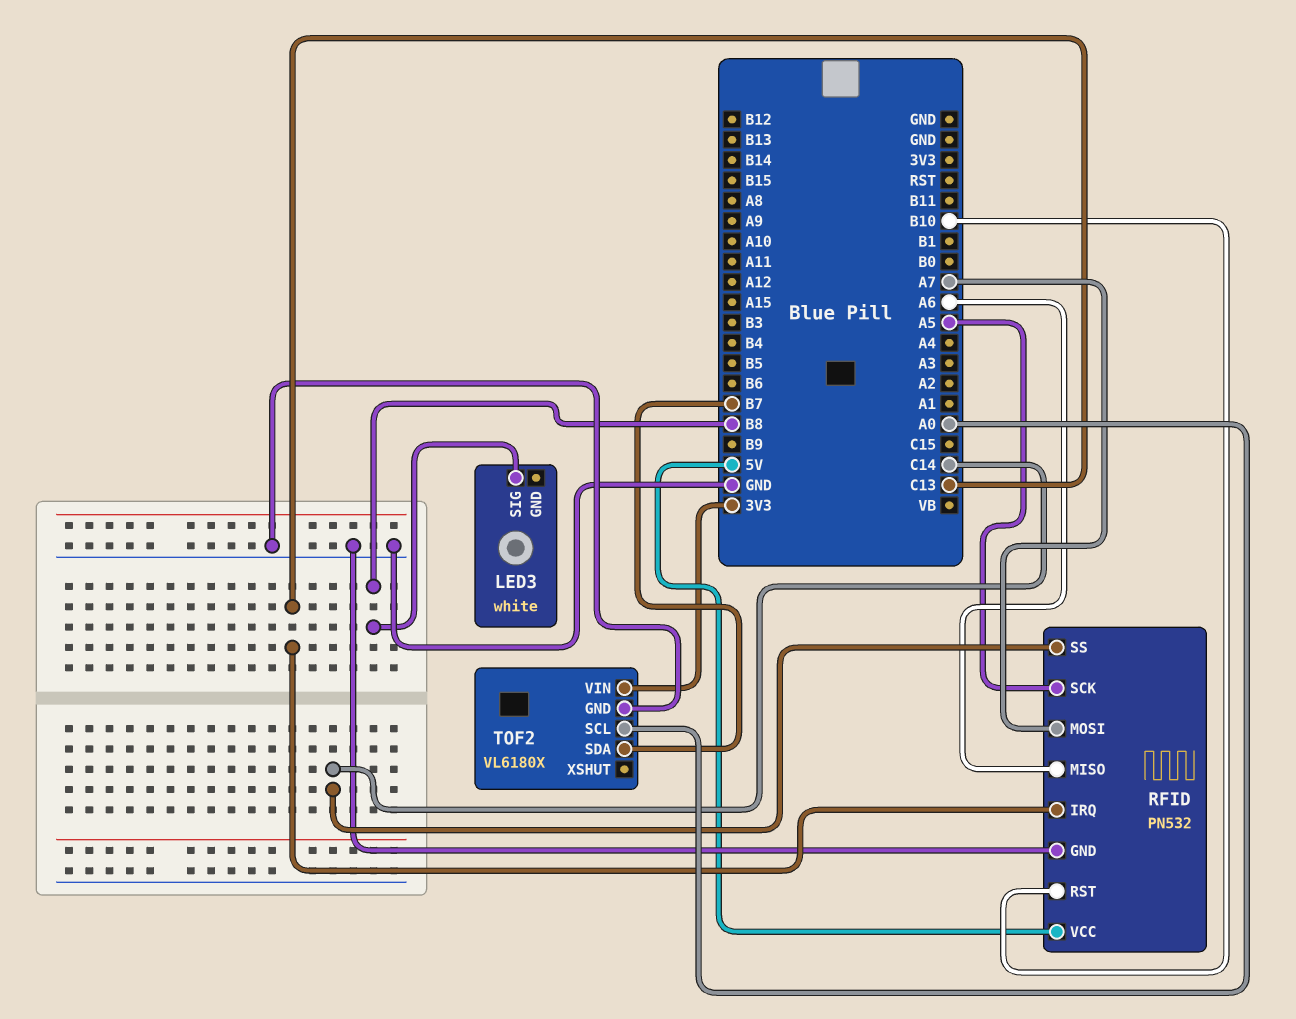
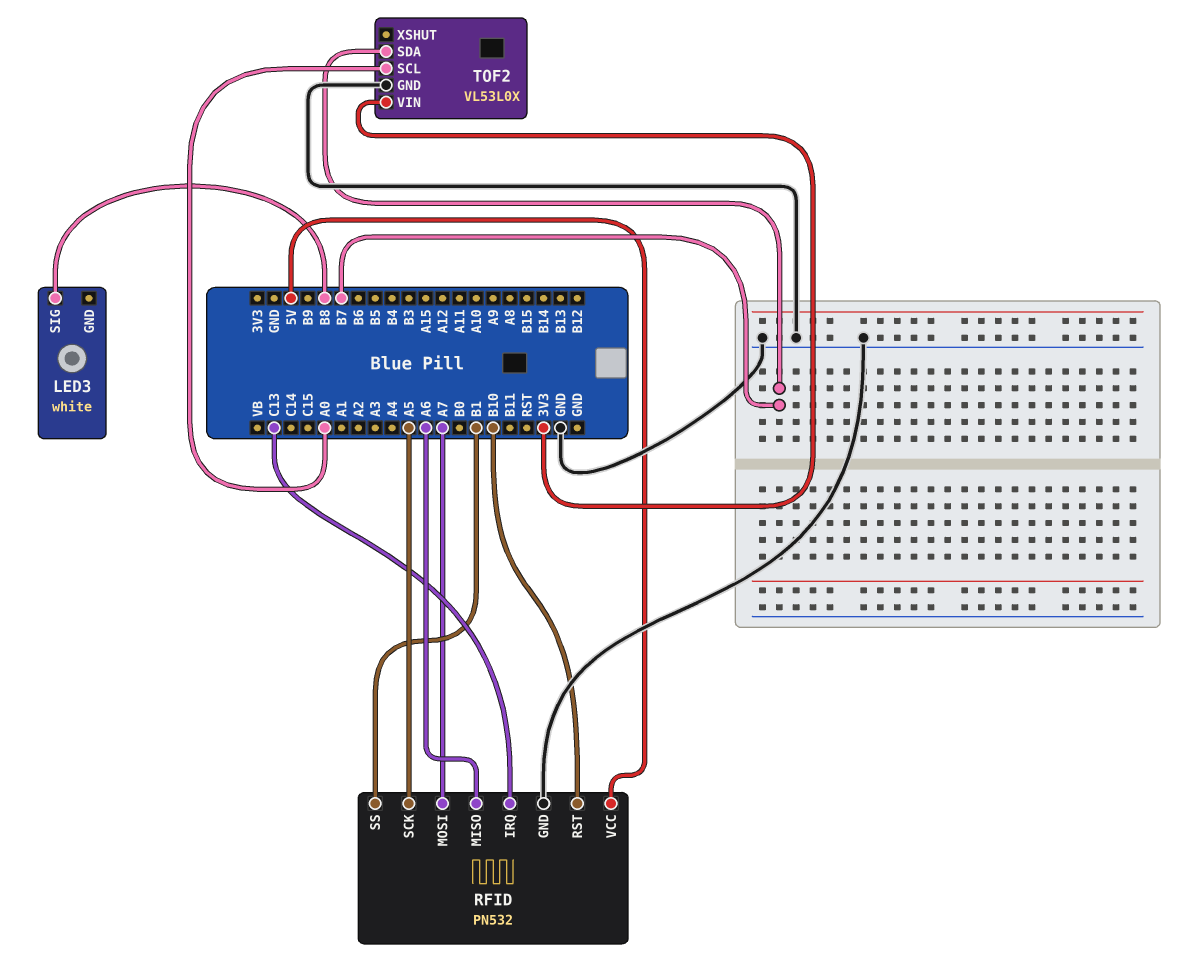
RFID pin SS: C14 -> B1
TOF2: VL6180X -> VL53L0X

